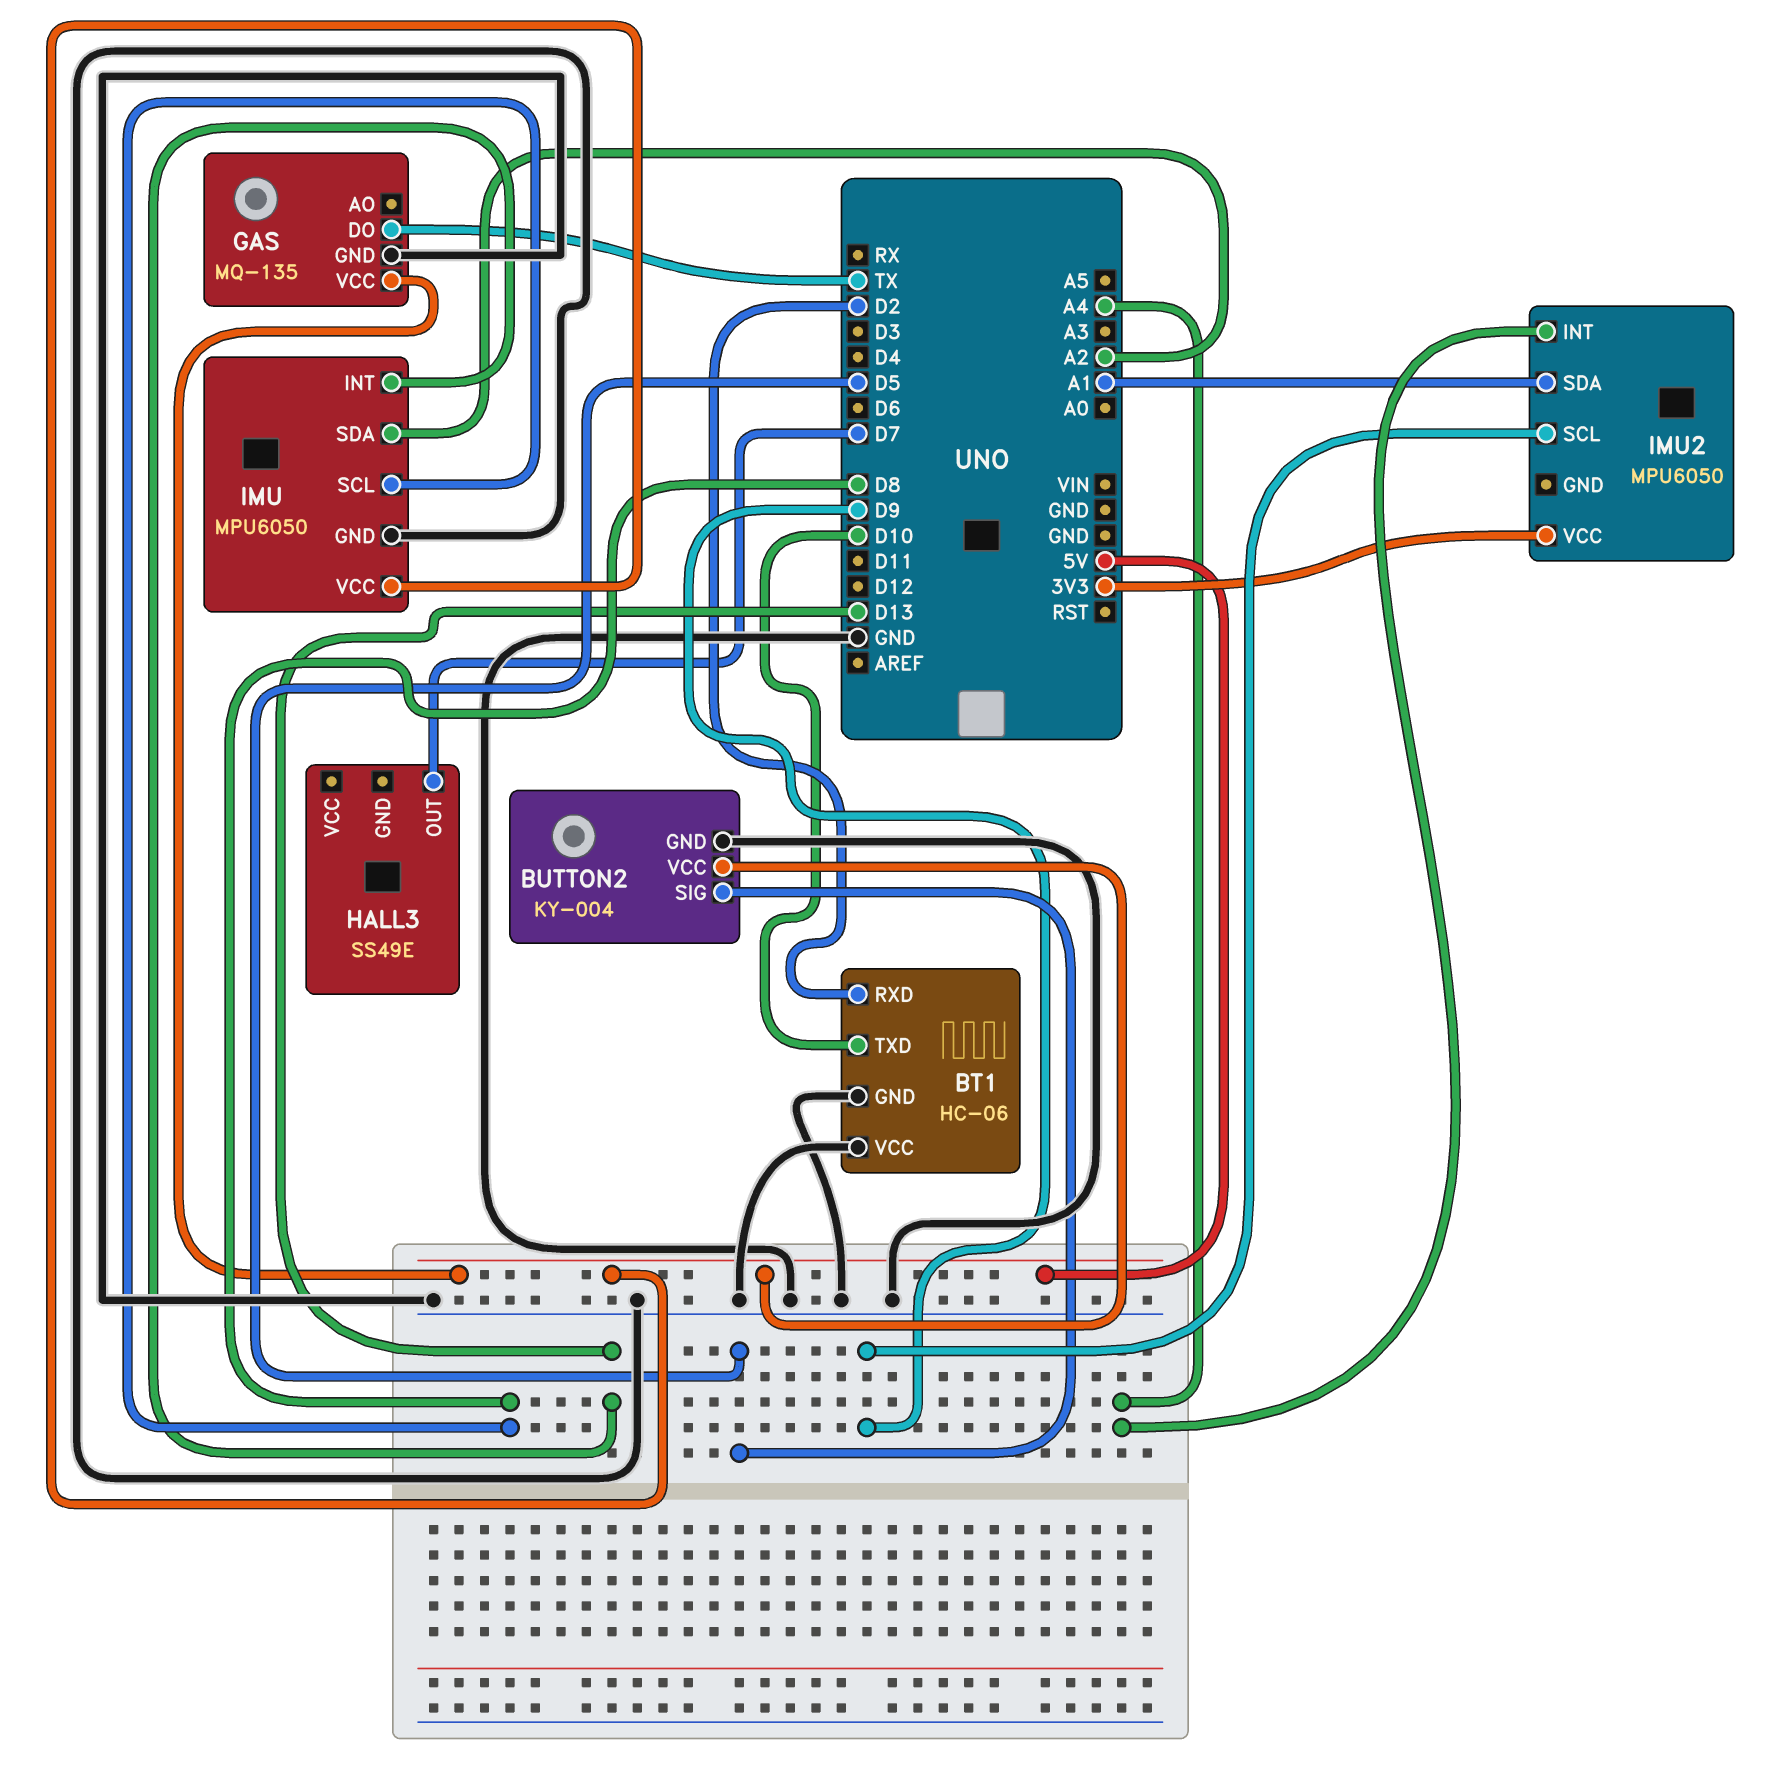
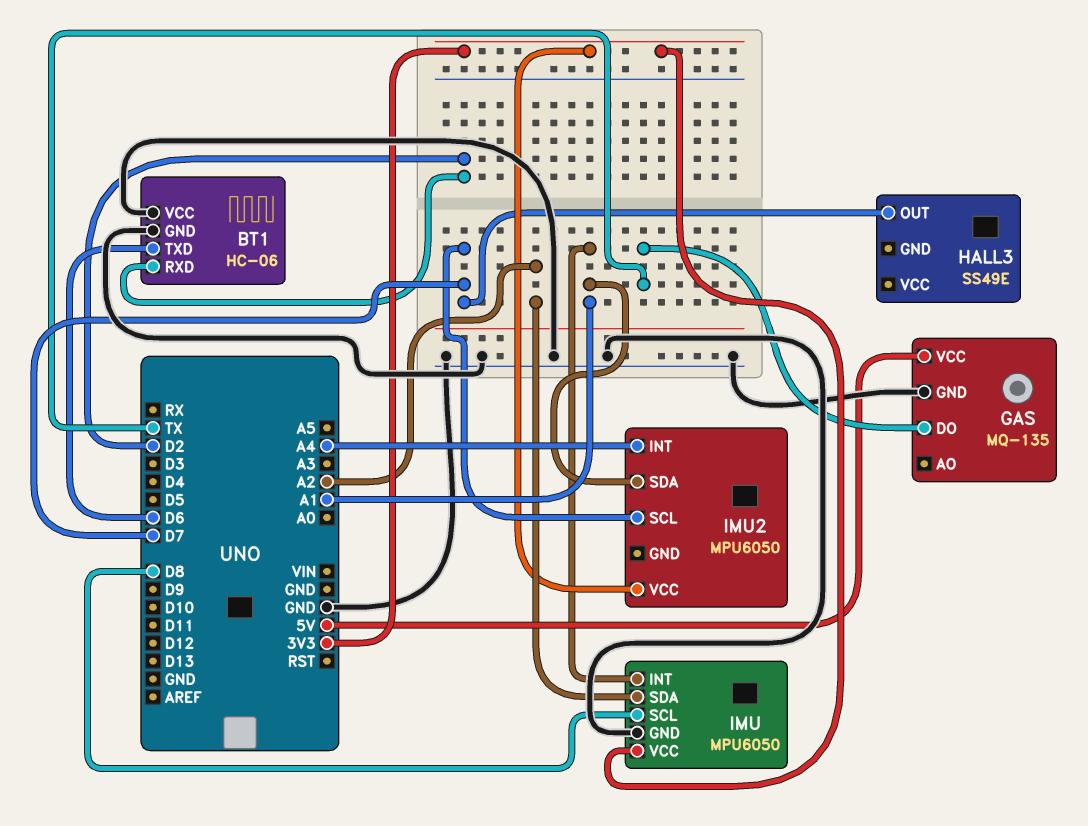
BT1 pin TXD: D10 -> D6
BUTTON2: KY-004 -> none
BUTTON2 pin GND: GND -> none
BUTTON2 pin SIG: D5 -> none
BUTTON2 pin VCC: 5V -> none
IMU pin INT: D13 -> A1
IMU pin VCC: 5V -> 3V3
IMU2 pin SCL: D9 -> D7

